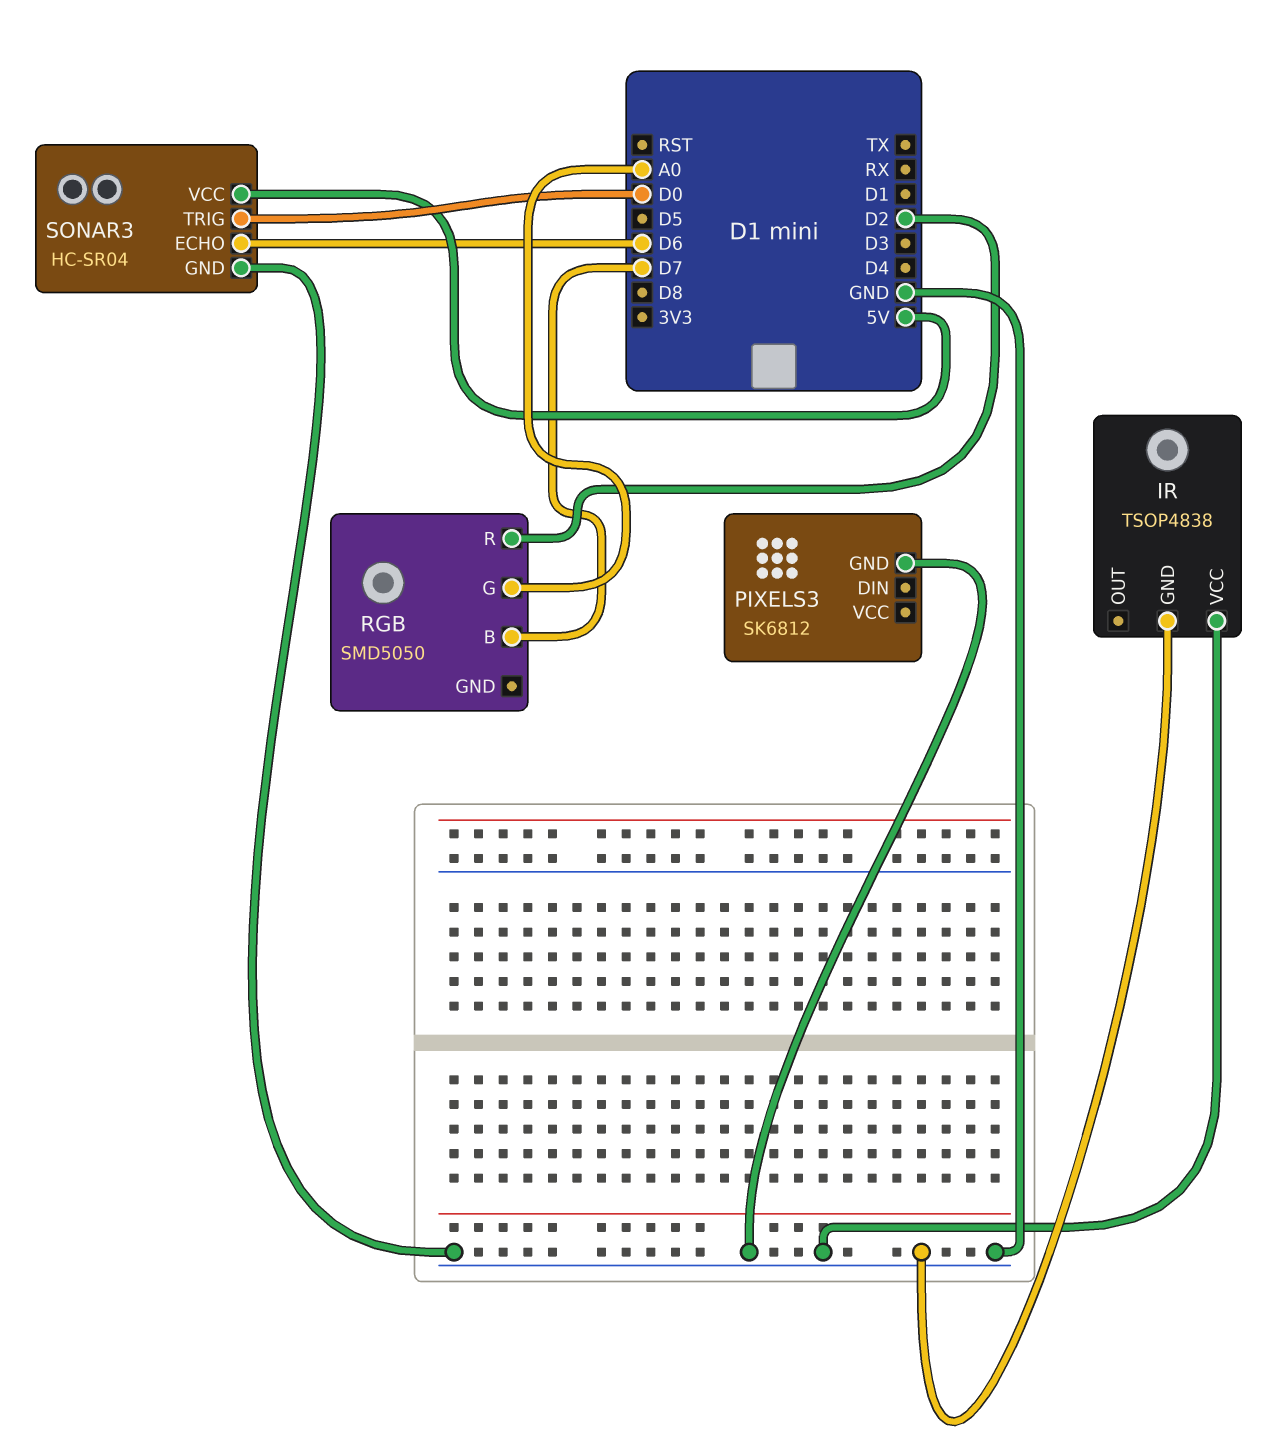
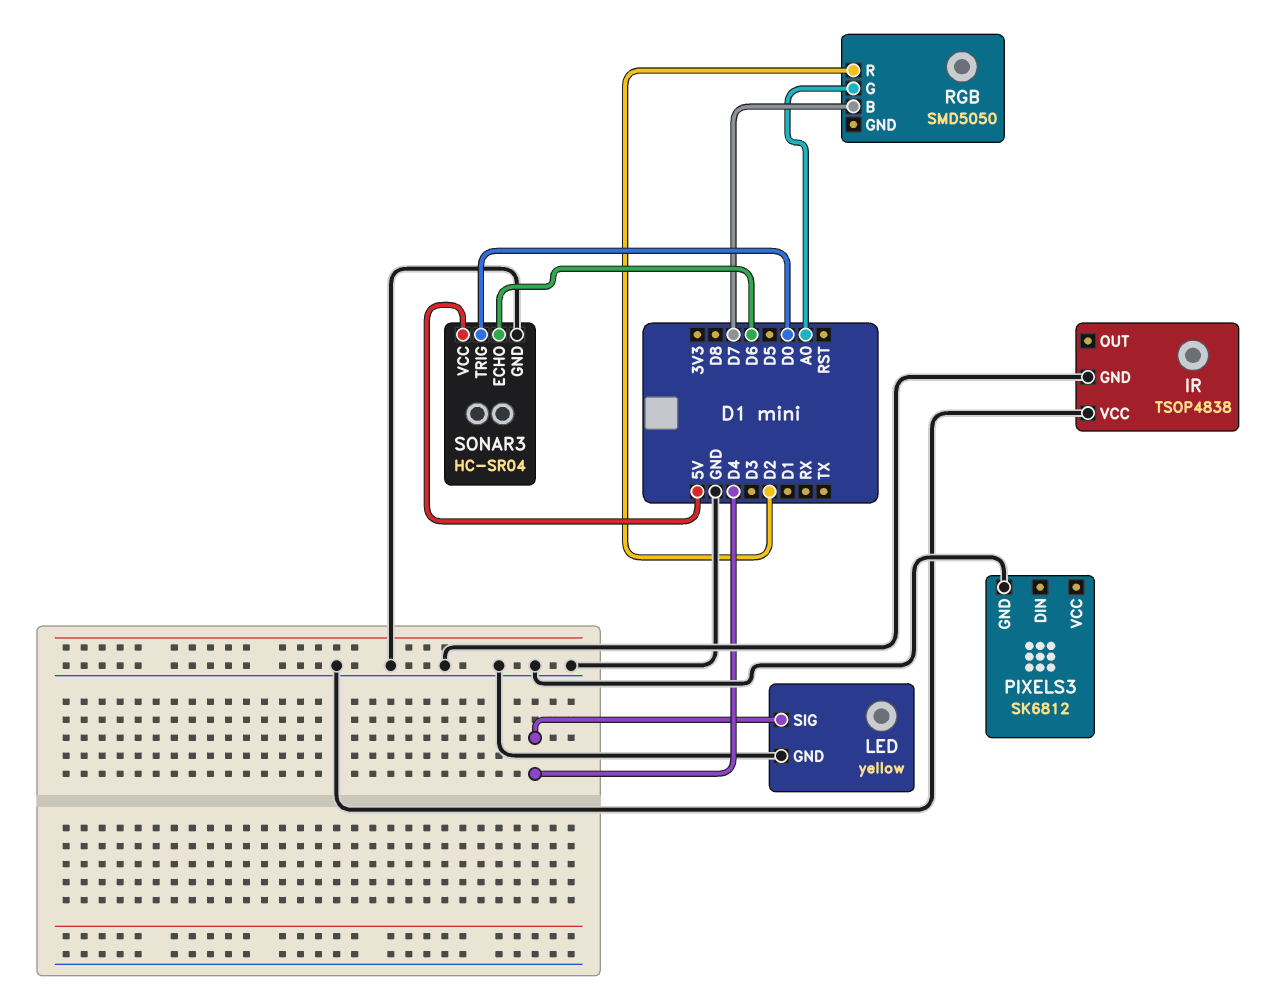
LED: none -> yellow
LED pin GND: none -> GND
LED pin SIG: none -> D4

